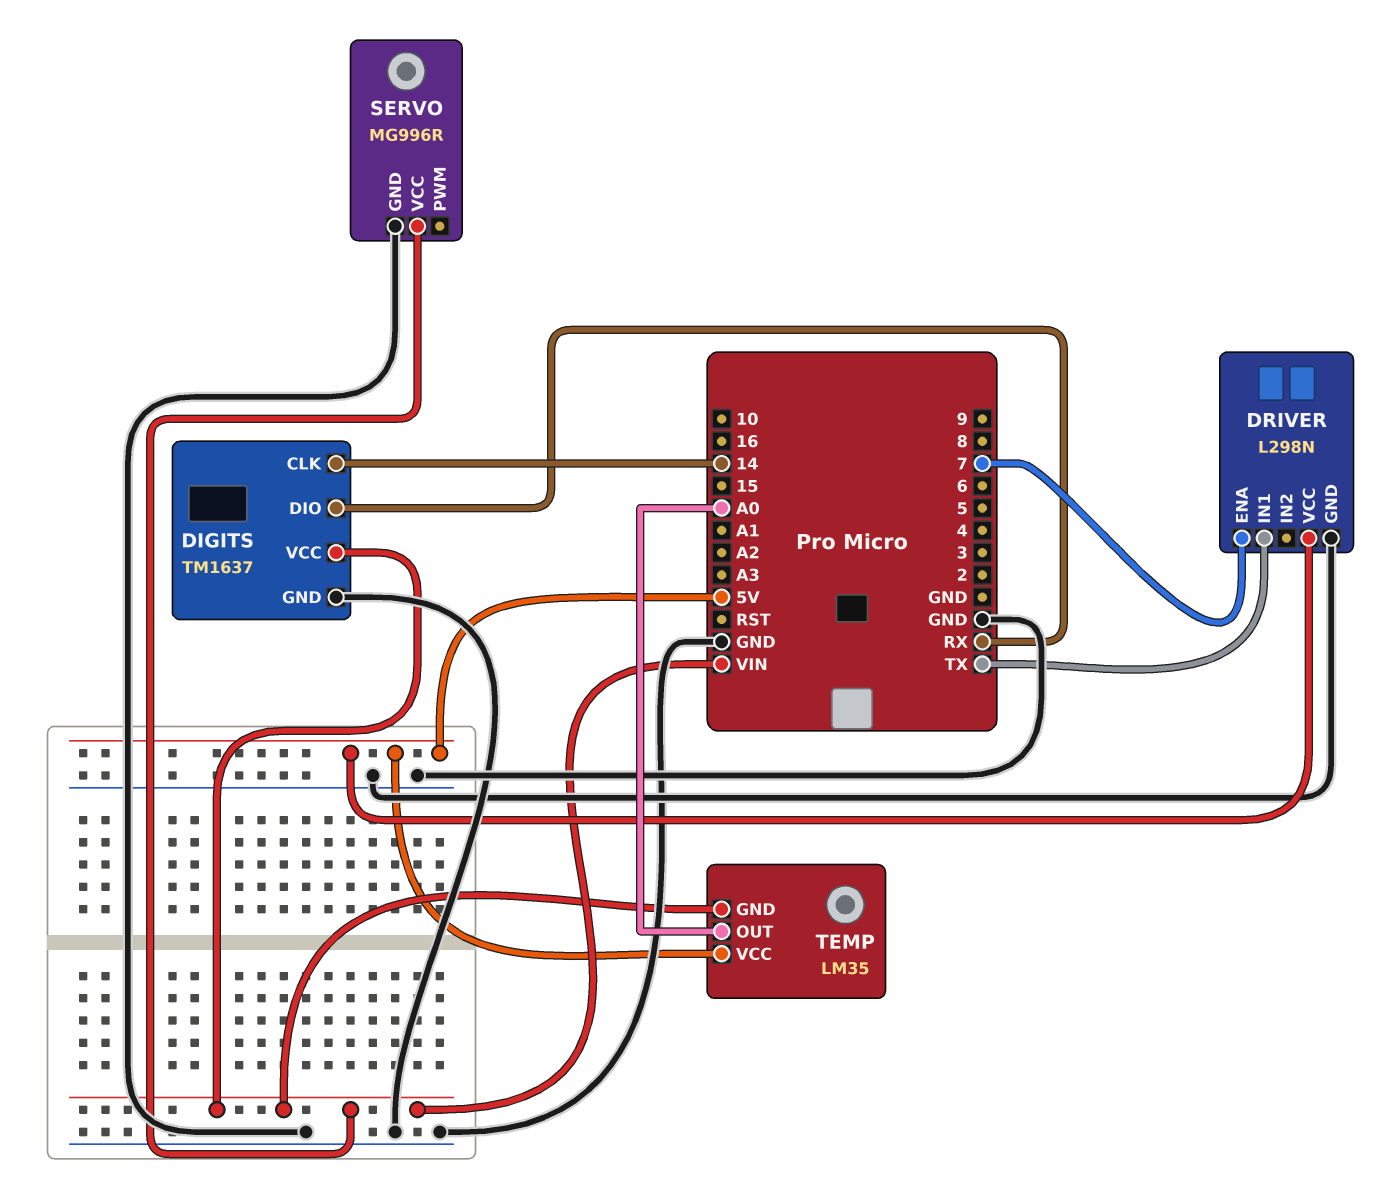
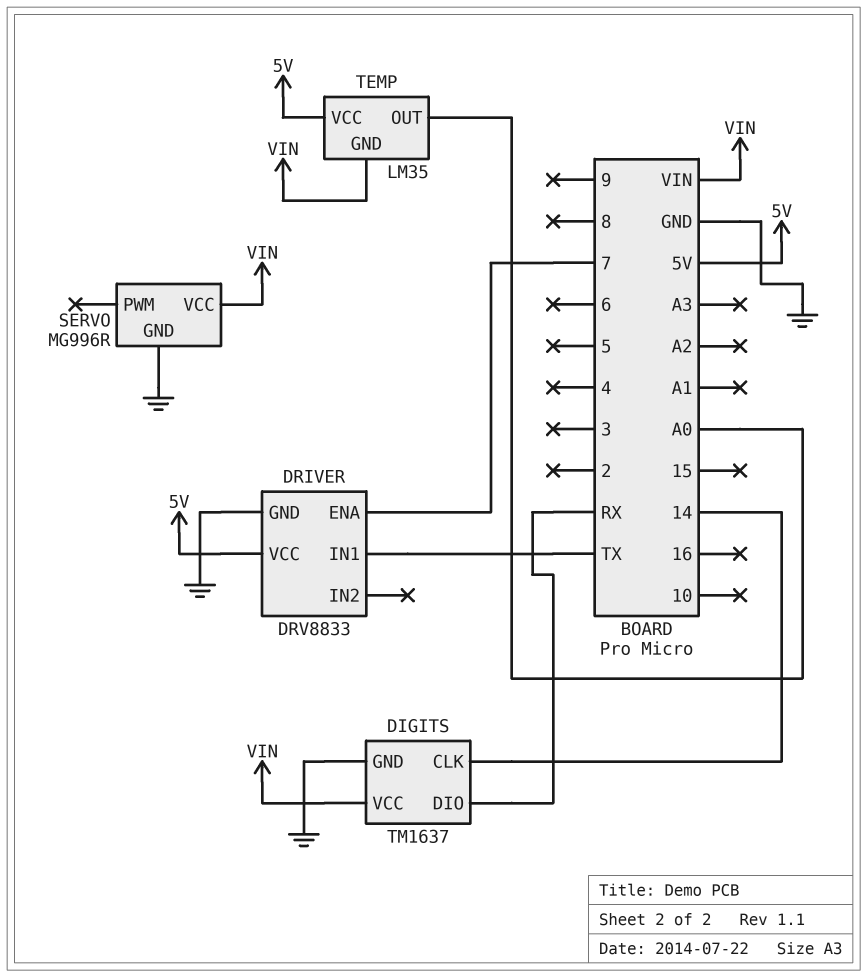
DRIVER: L298N -> DRV8833

